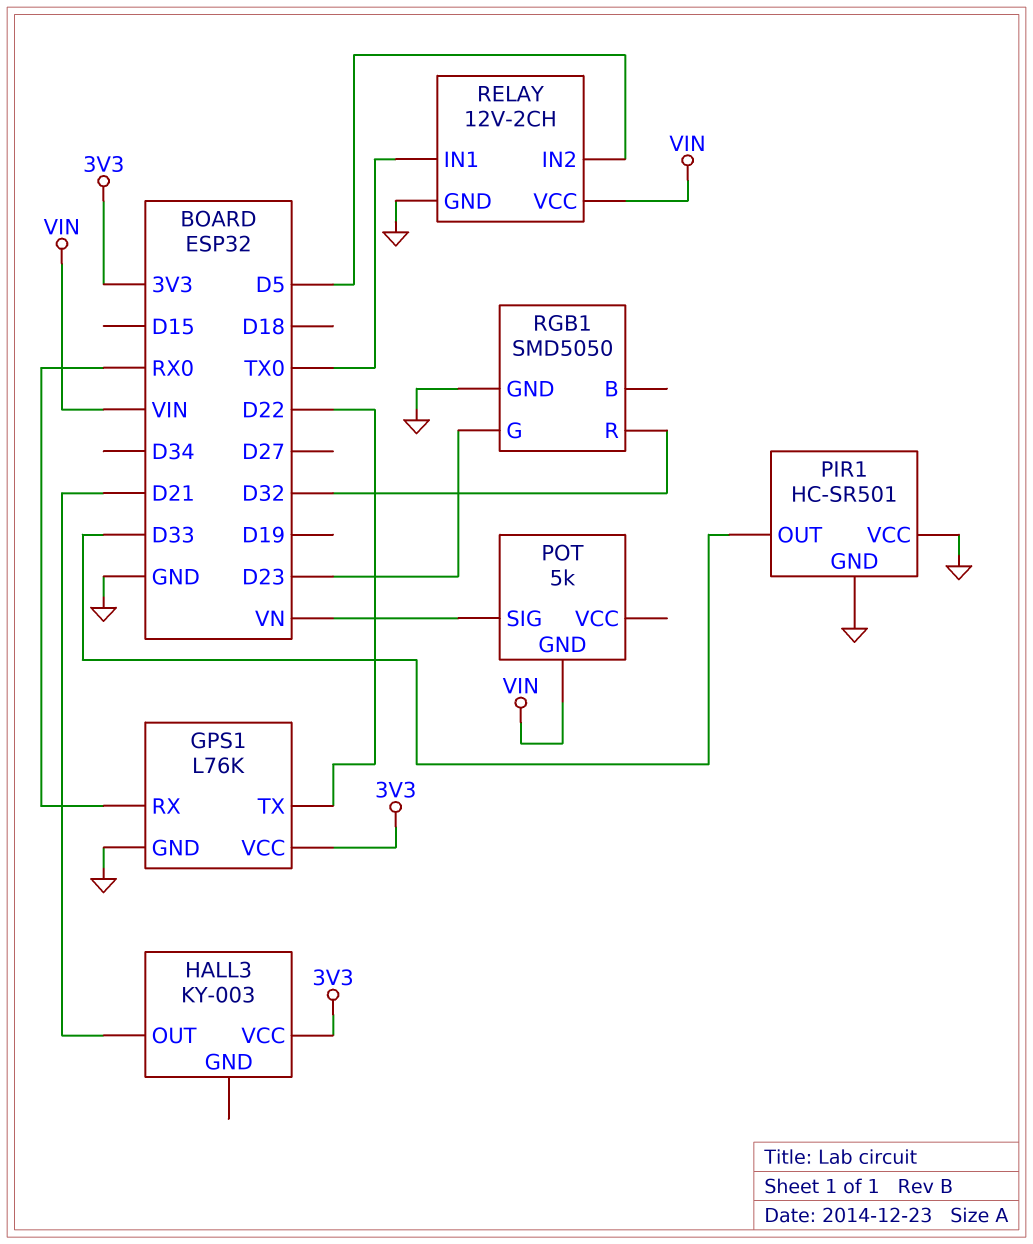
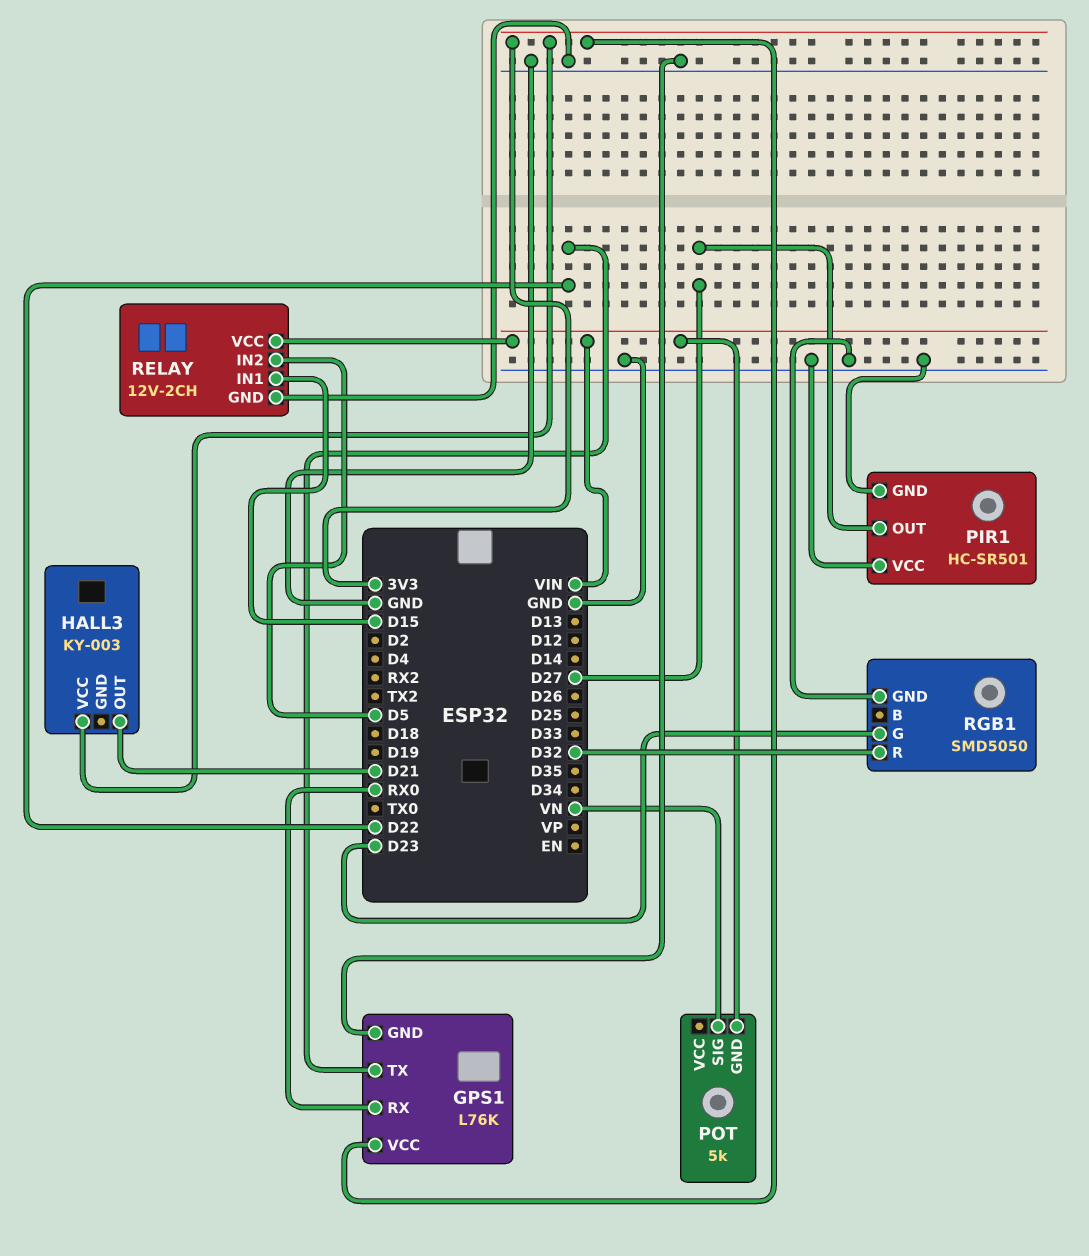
PIR1 pin OUT: D33 -> D27
RELAY pin IN1: TX0 -> D15

